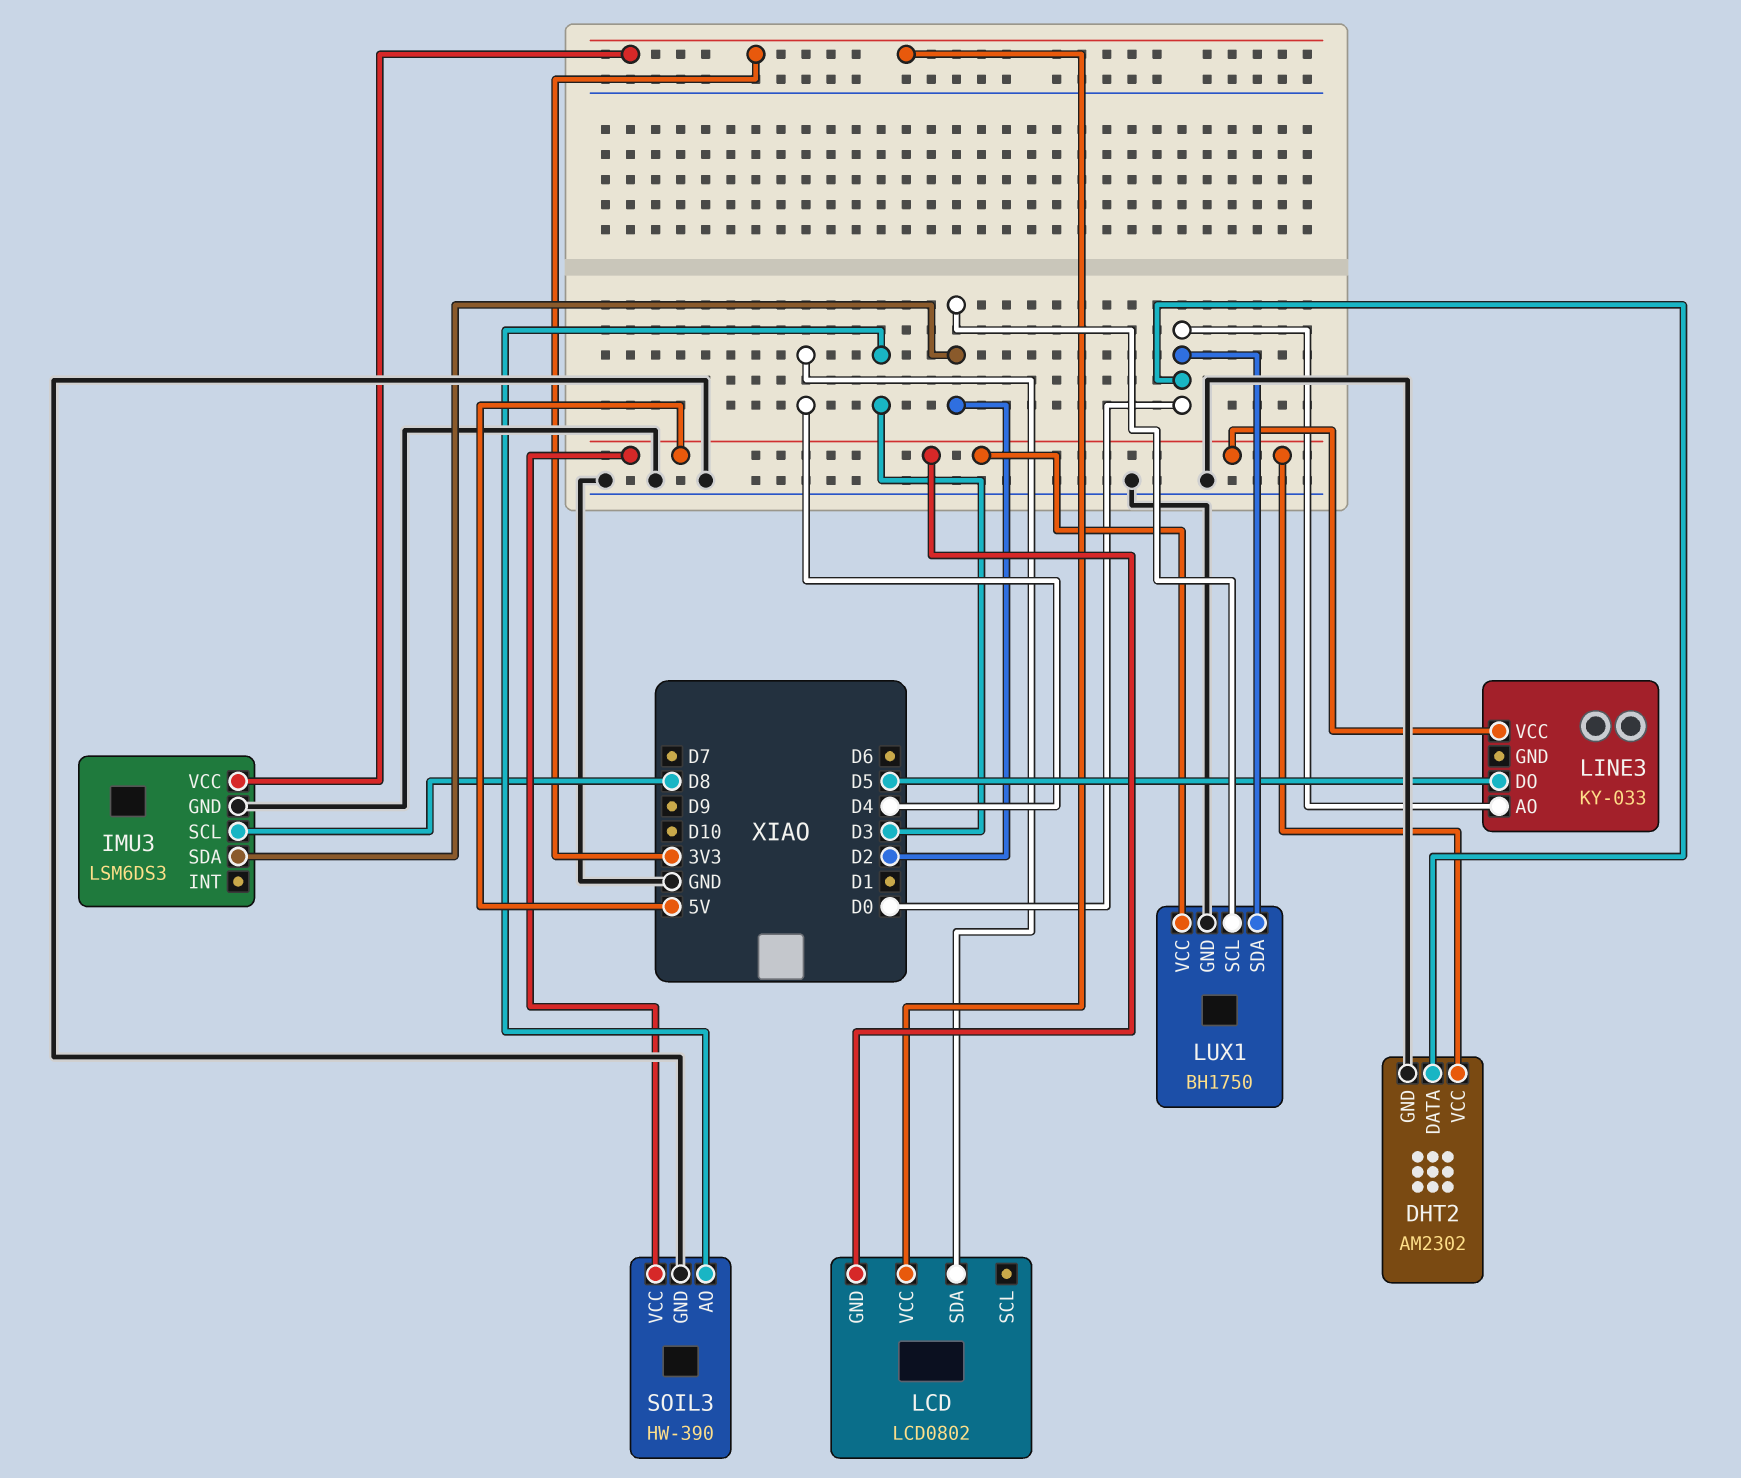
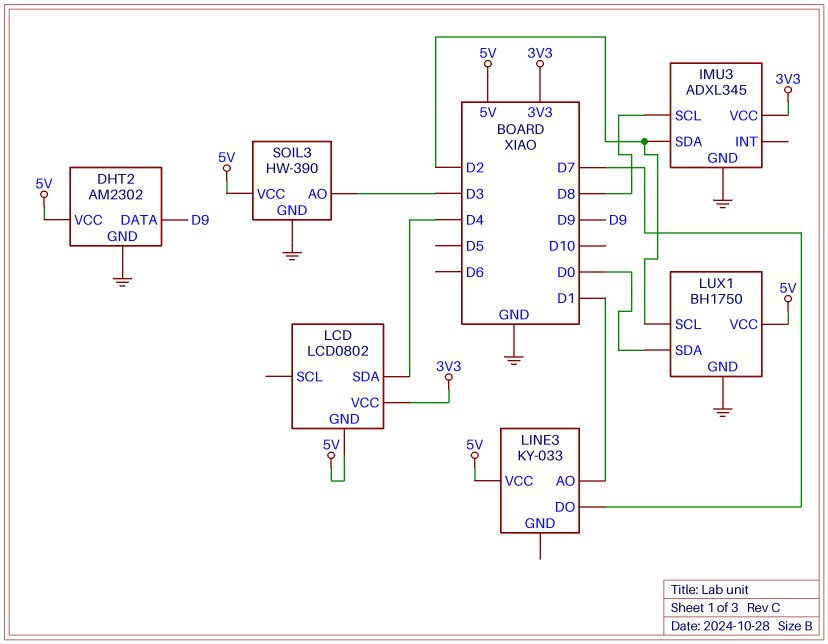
DHT2 pin DATA: D0 -> D9
IMU3: LSM6DS3 -> ADXL345
LINE3 pin AO: D0 -> D1
LINE3 pin DO: D5 -> D7

